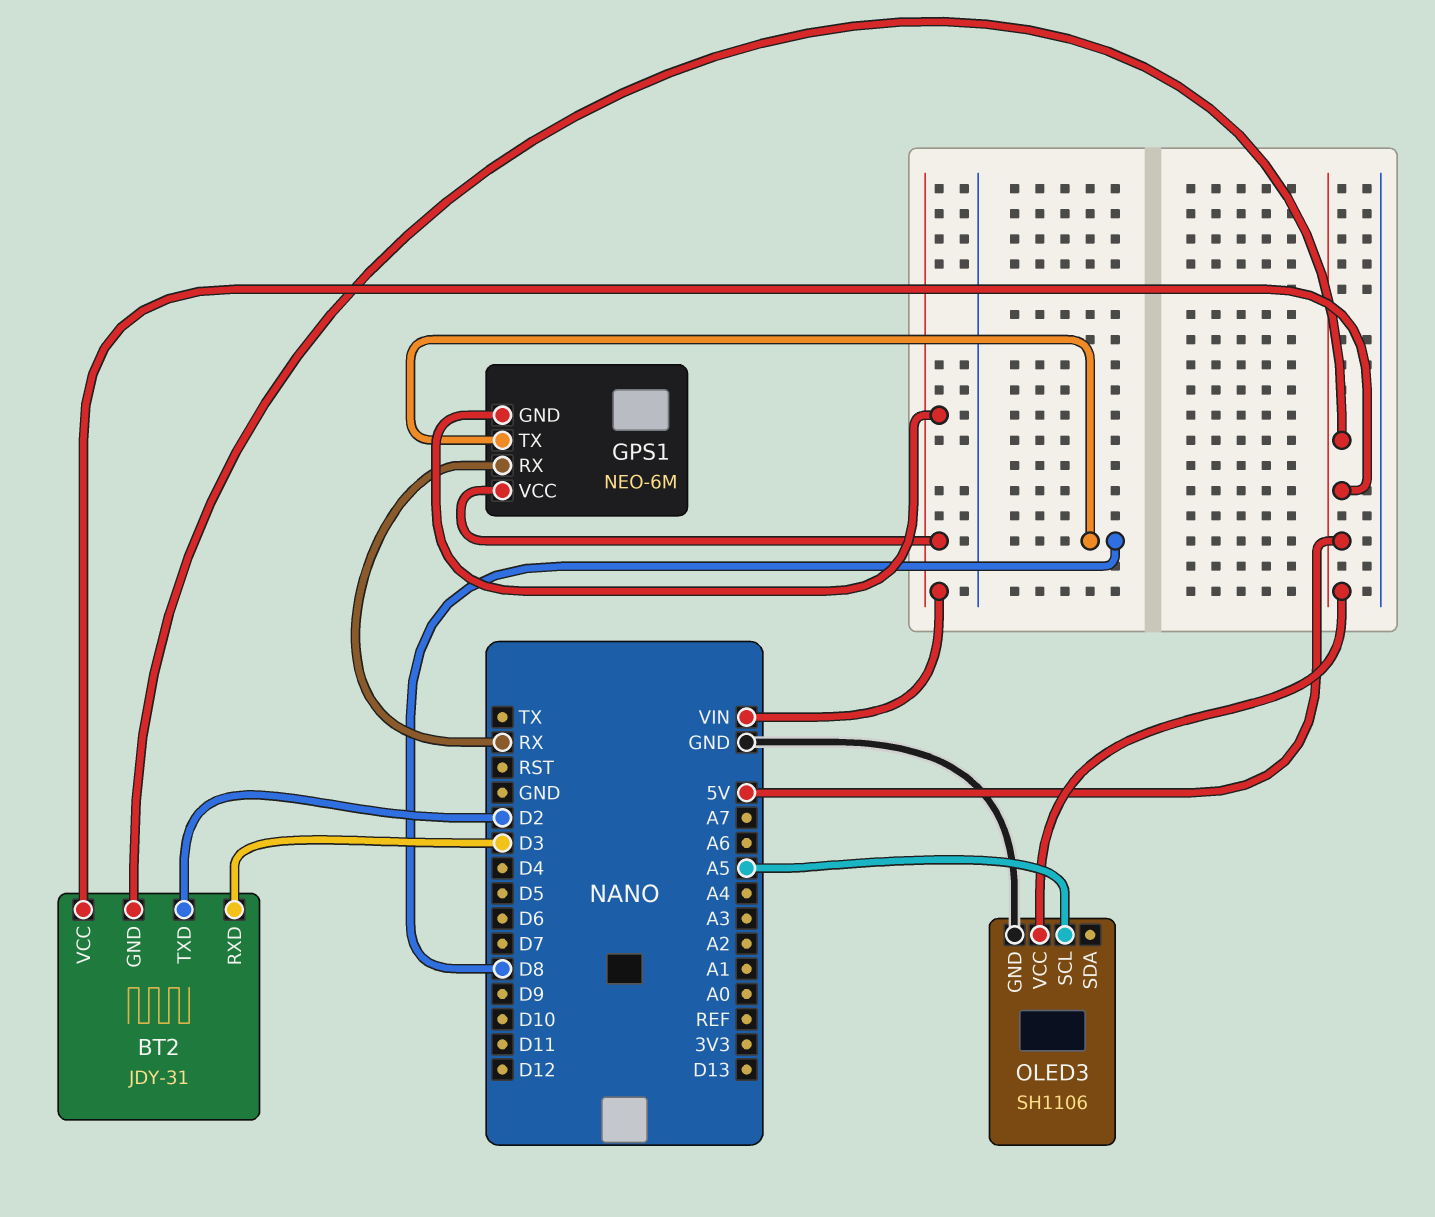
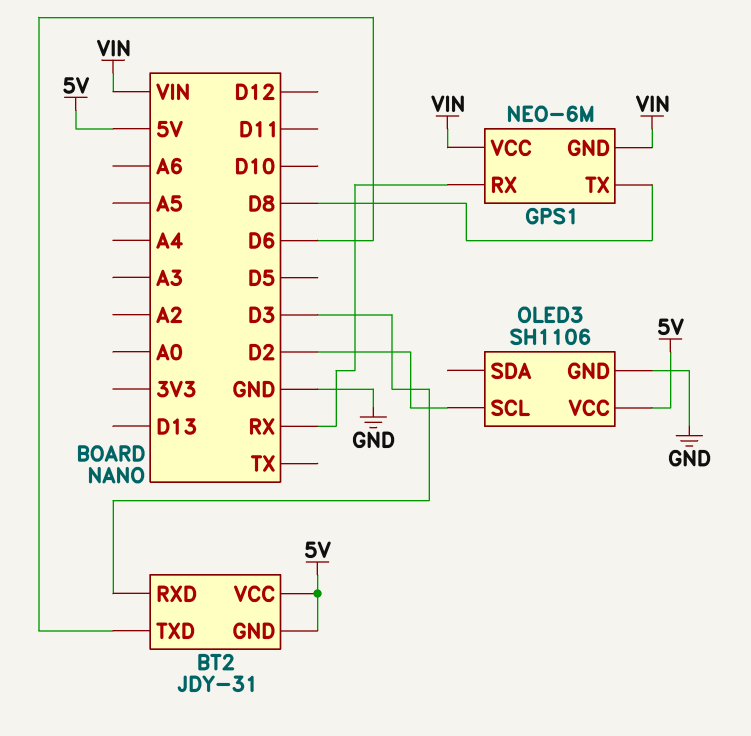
BT2 pin TXD: D2 -> D6
OLED3 pin SCL: A5 -> D2

